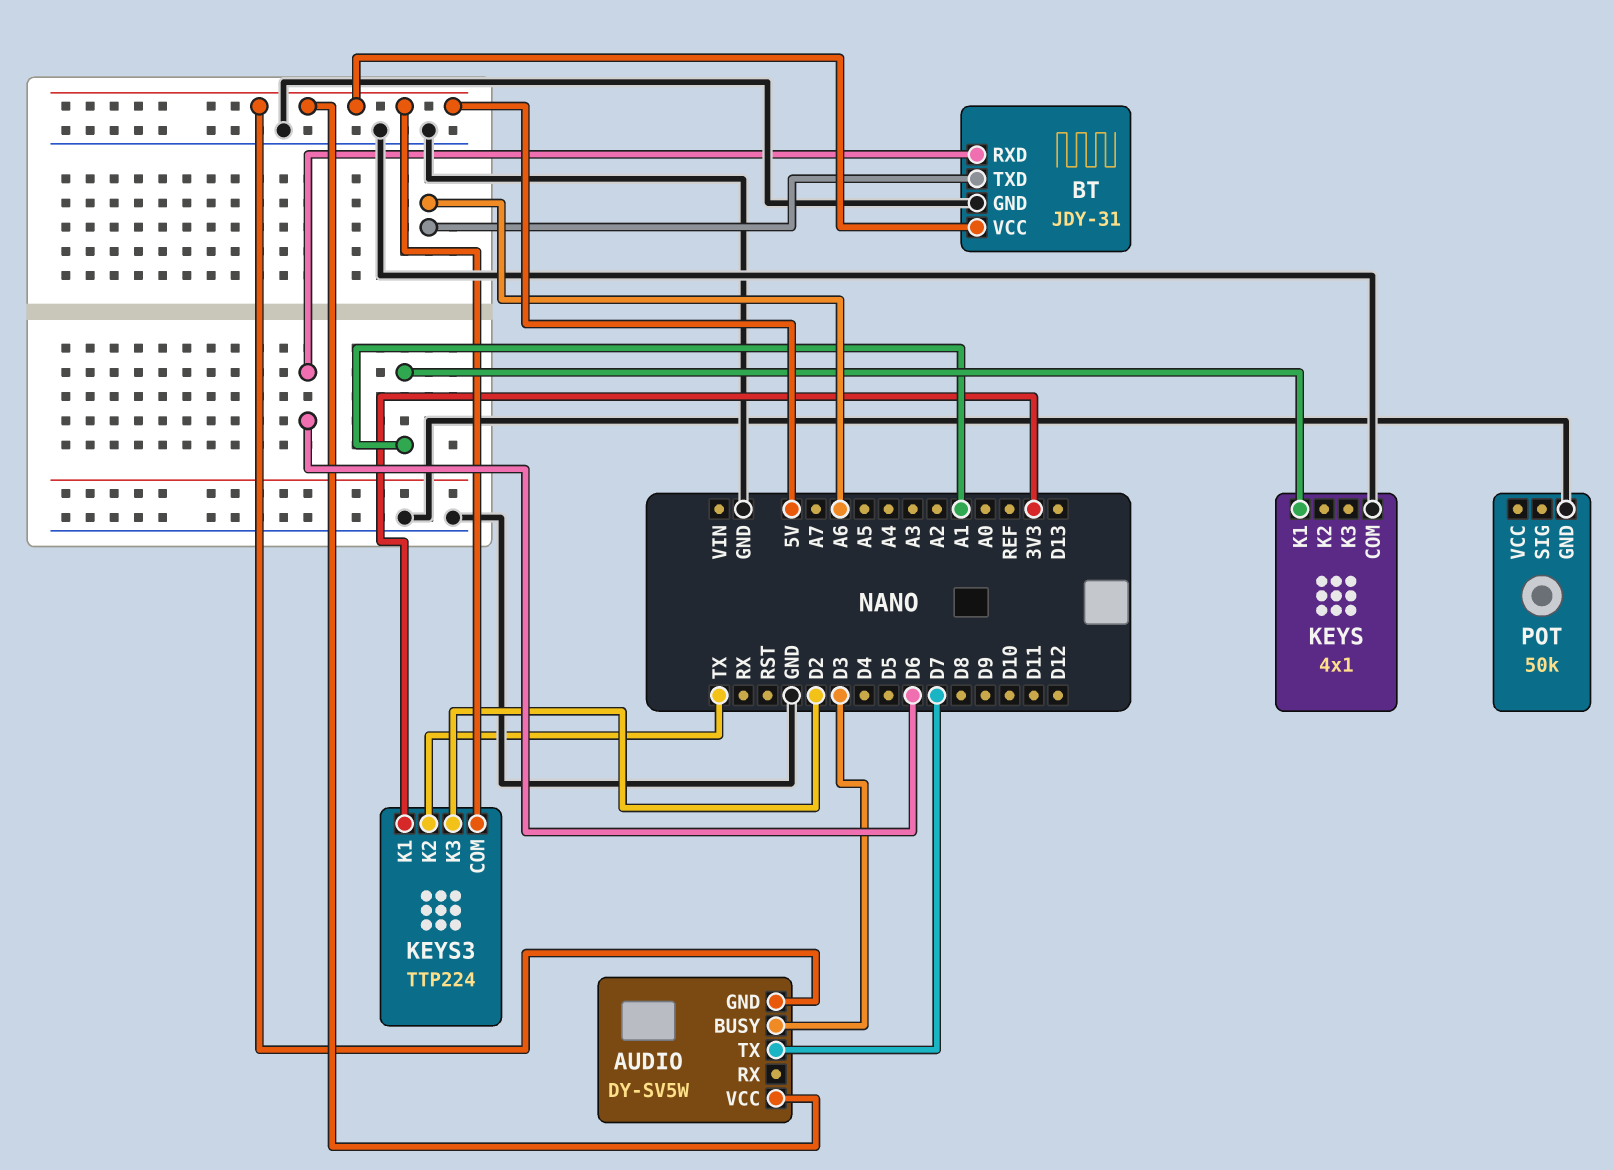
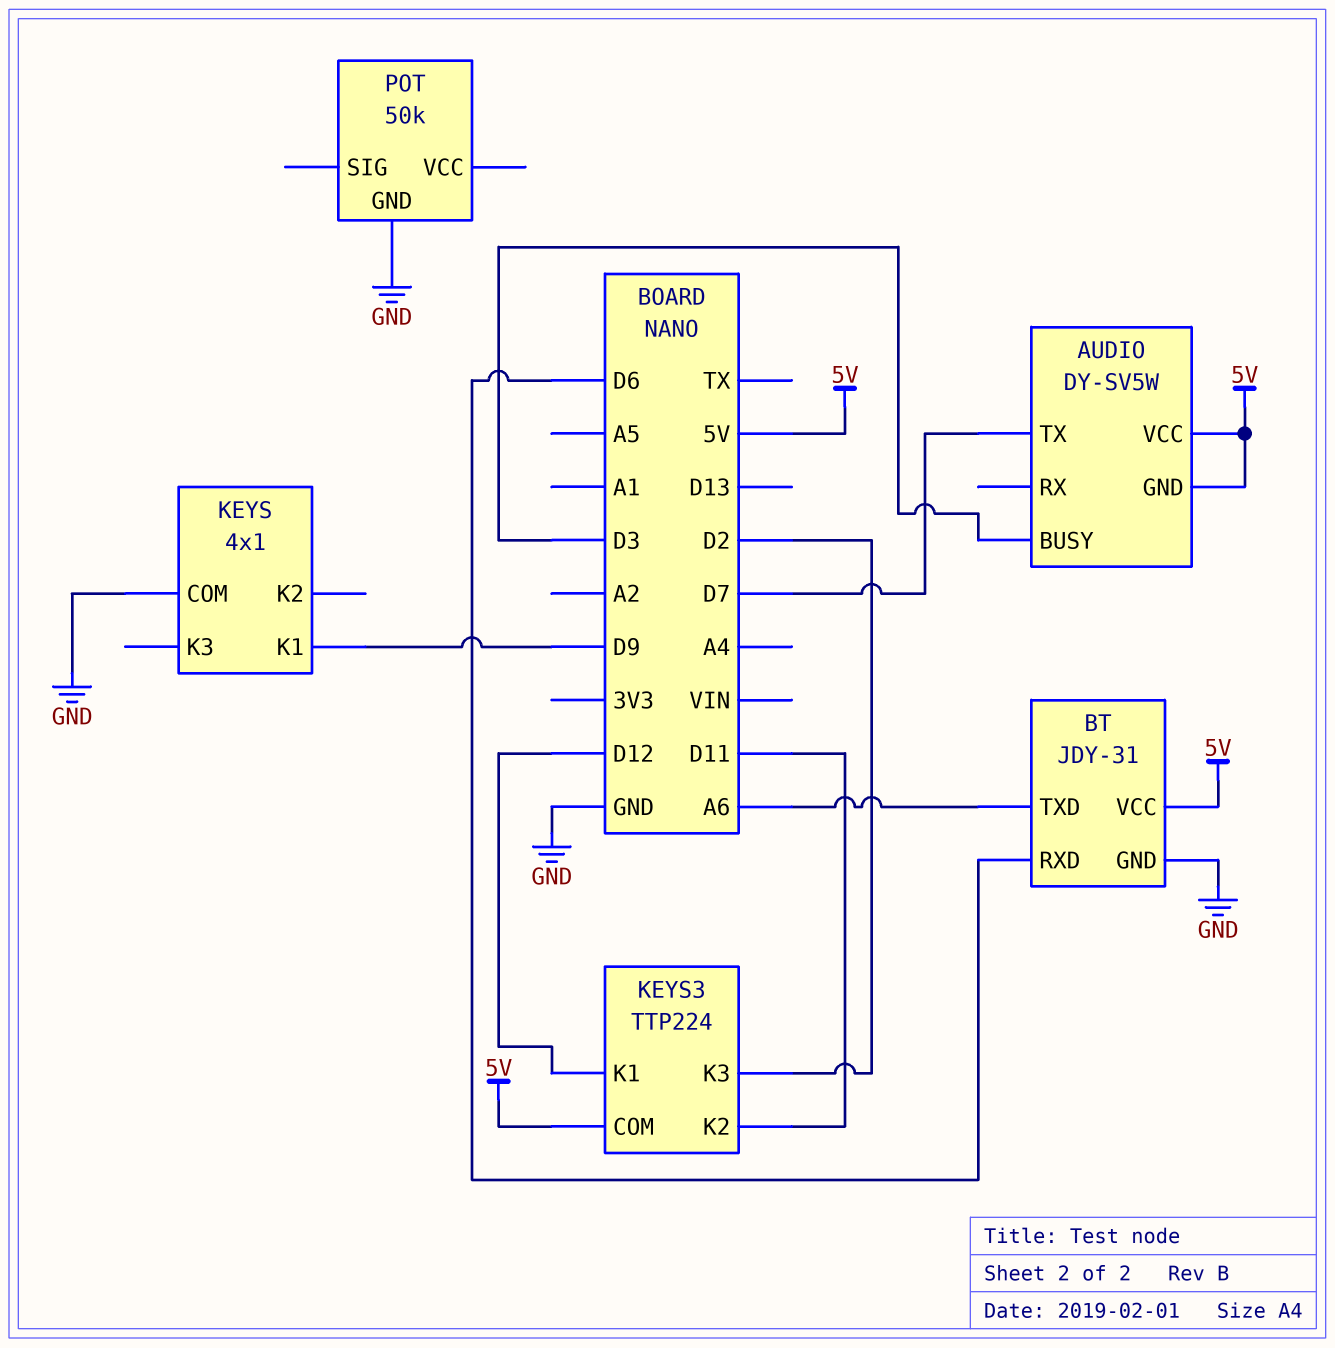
KEYS pin K1: A1 -> D9
KEYS3 pin K1: 3V3 -> D12
KEYS3 pin K2: TX -> D11

